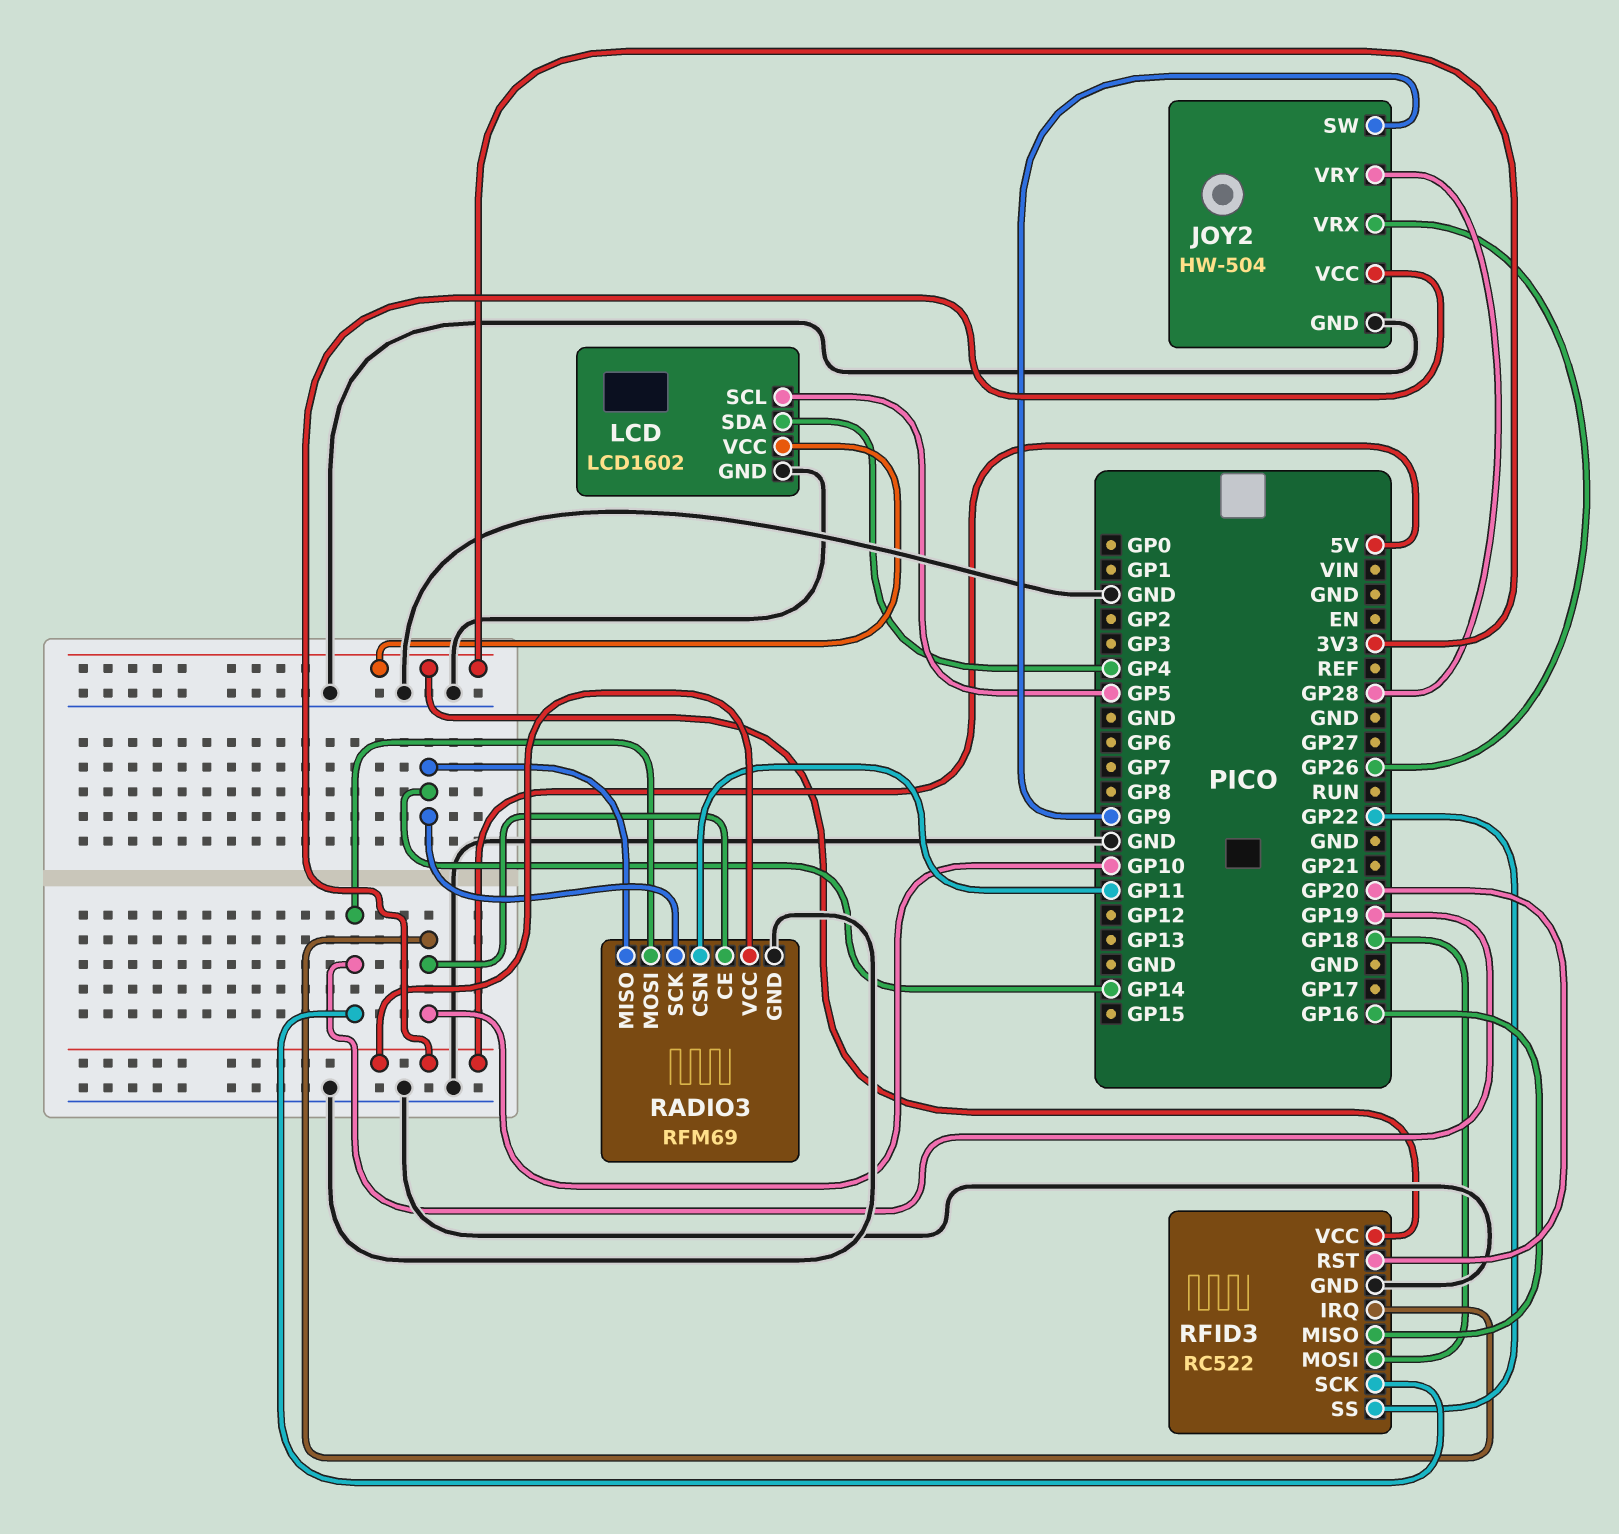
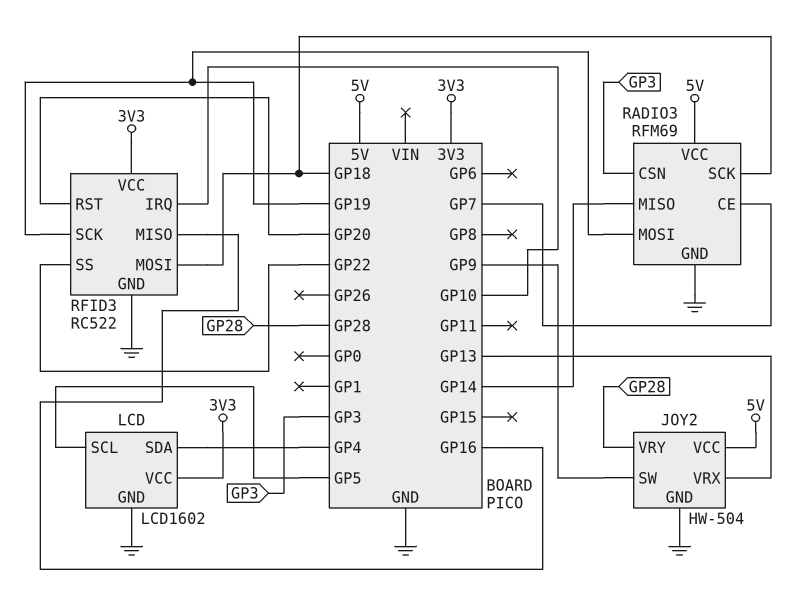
JOY2 pin VRX: GP26 -> GP13
RADIO3 pin CE: GP10 -> GP7
RADIO3 pin CSN: GP11 -> GP3
RADIO3 pin SCK: GP14 -> GP18

